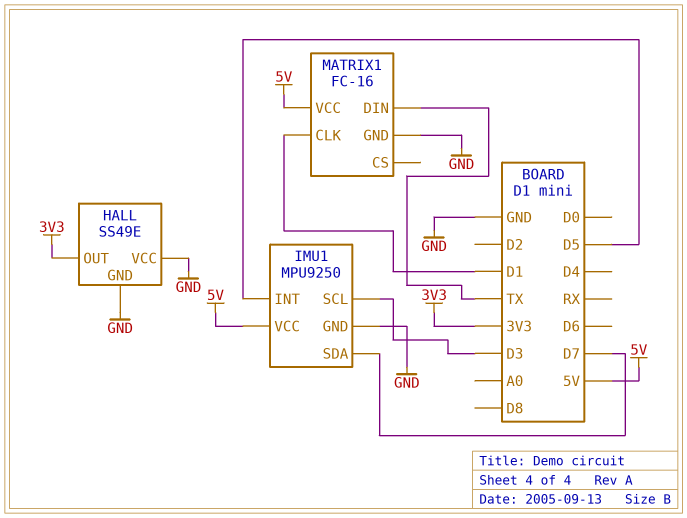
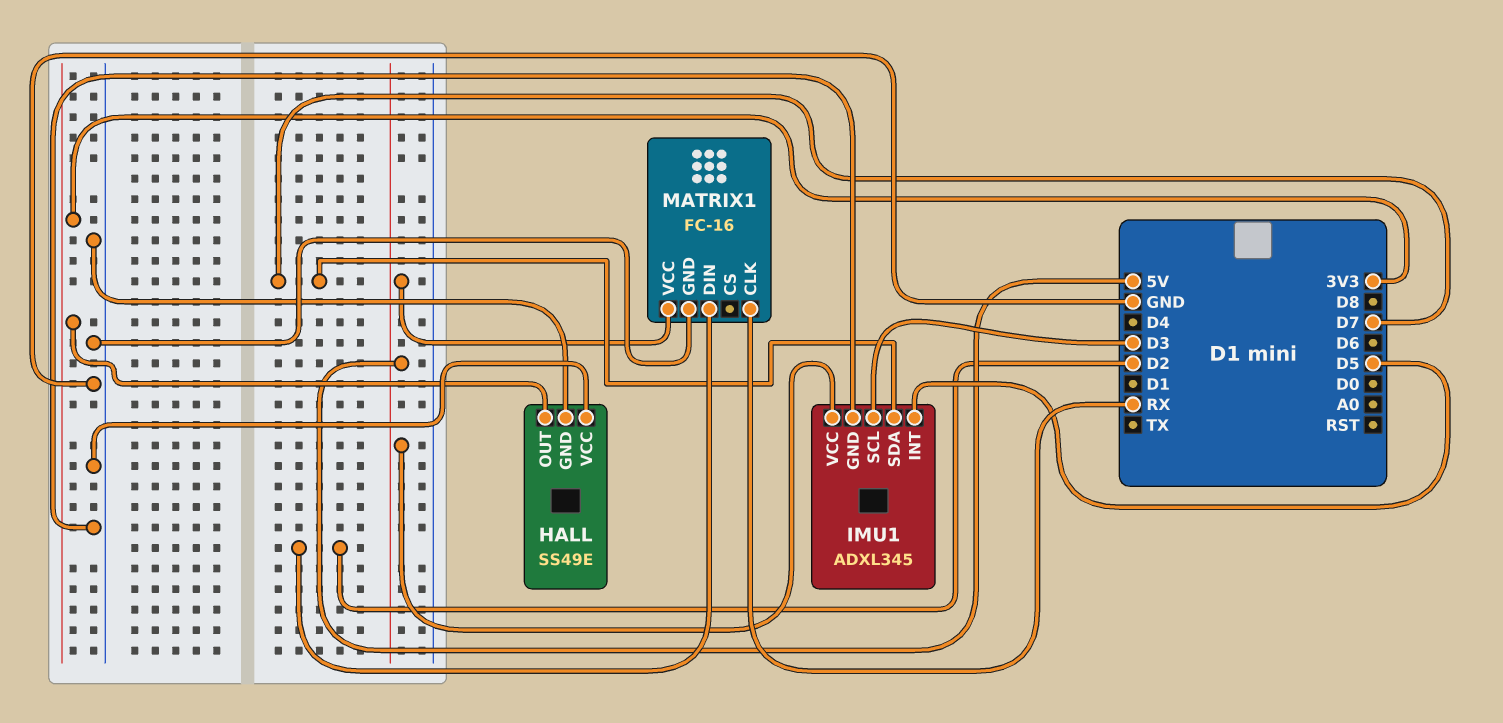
IMU1: MPU9250 -> ADXL345
MATRIX1 pin CLK: D1 -> RX
MATRIX1 pin DIN: TX -> D2

